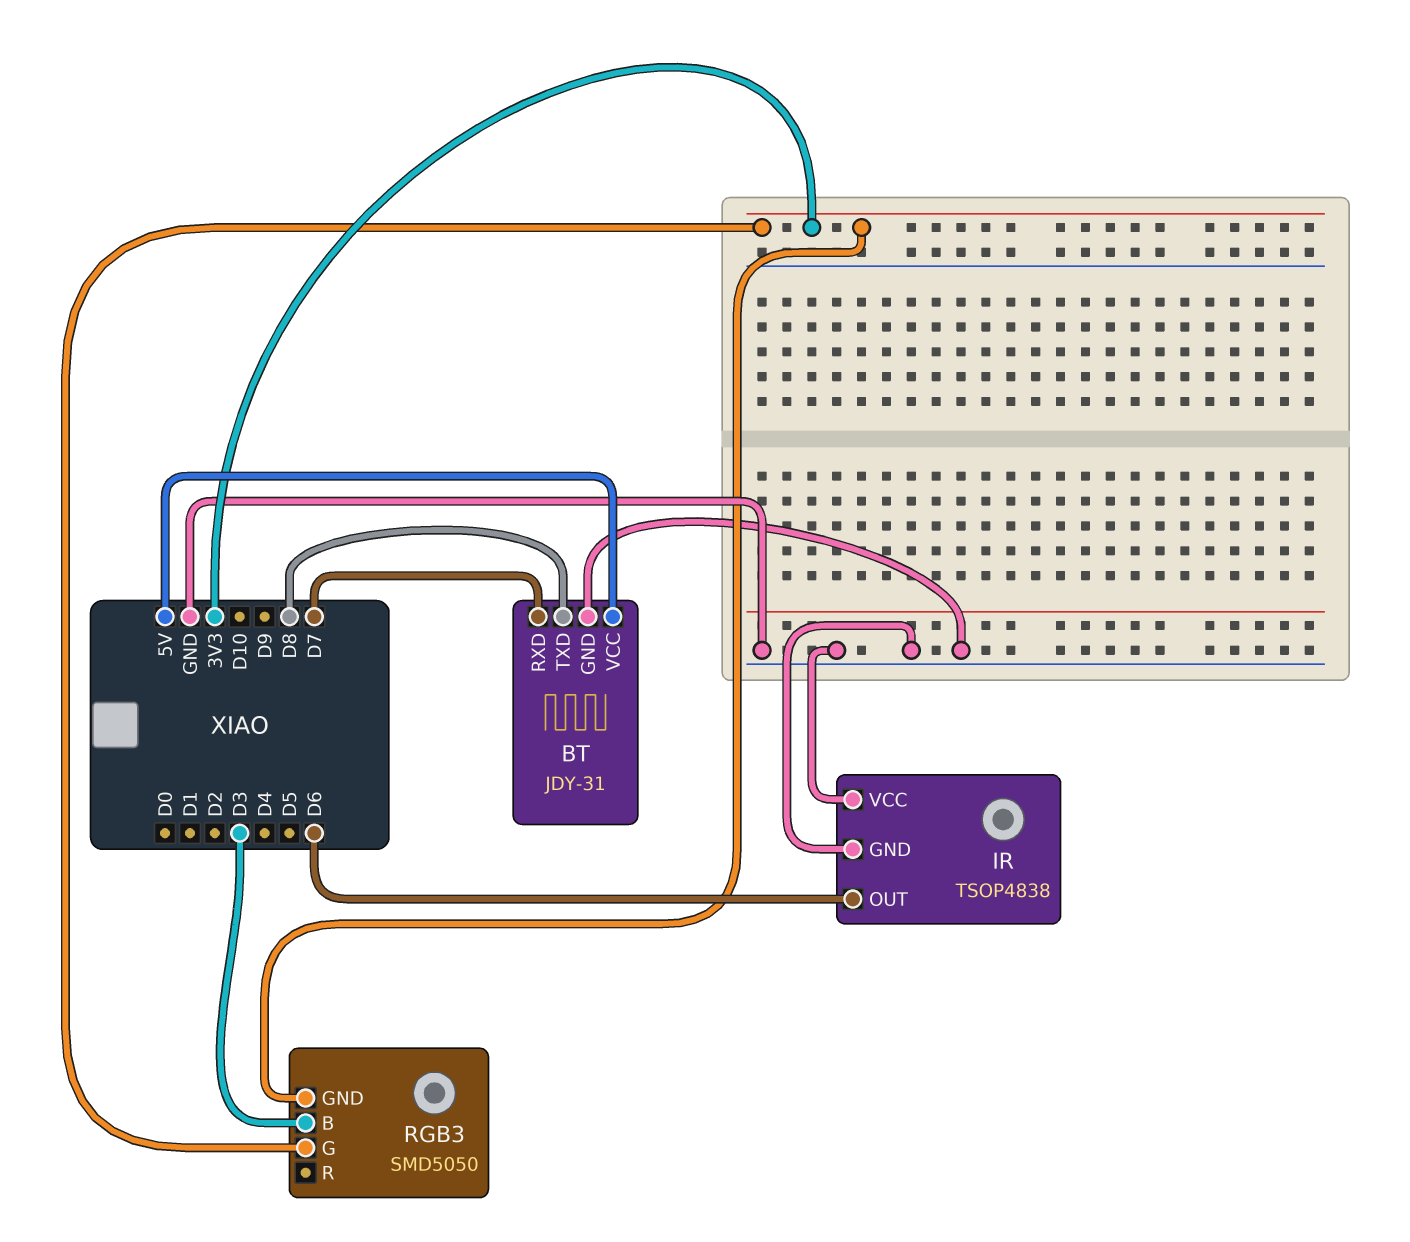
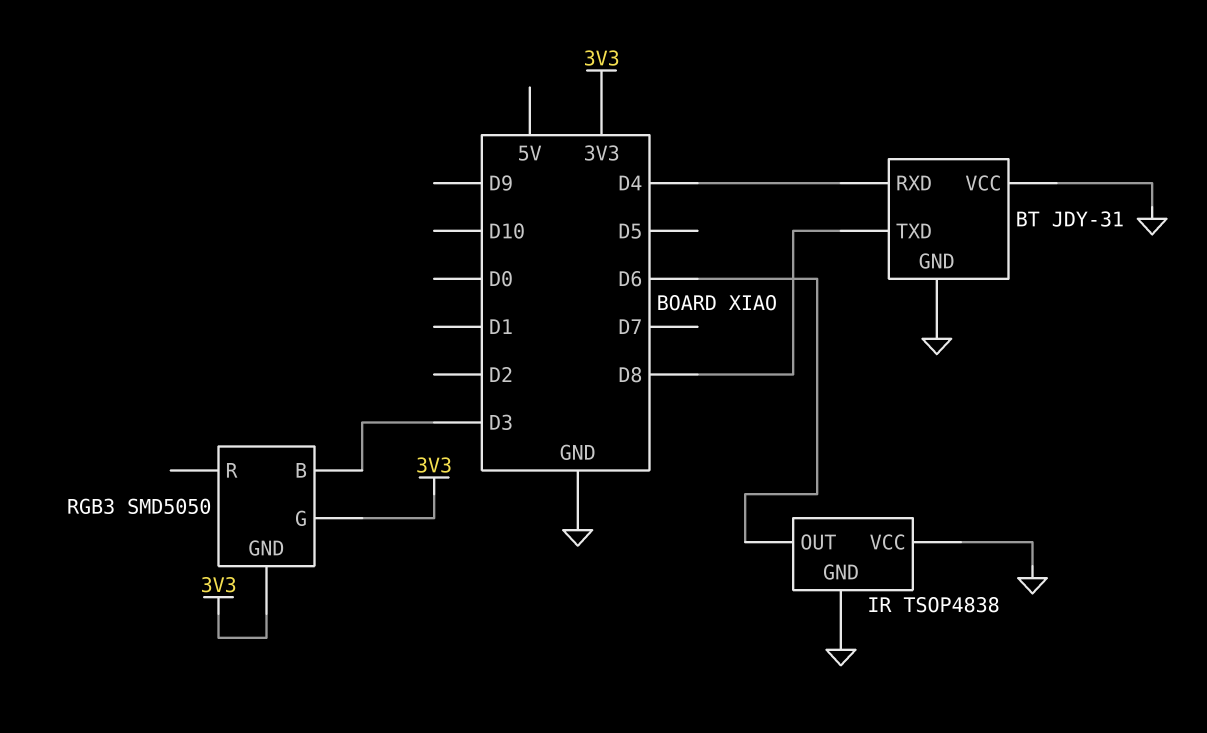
BT pin RXD: D7 -> D4
BT pin VCC: 5V -> GND

